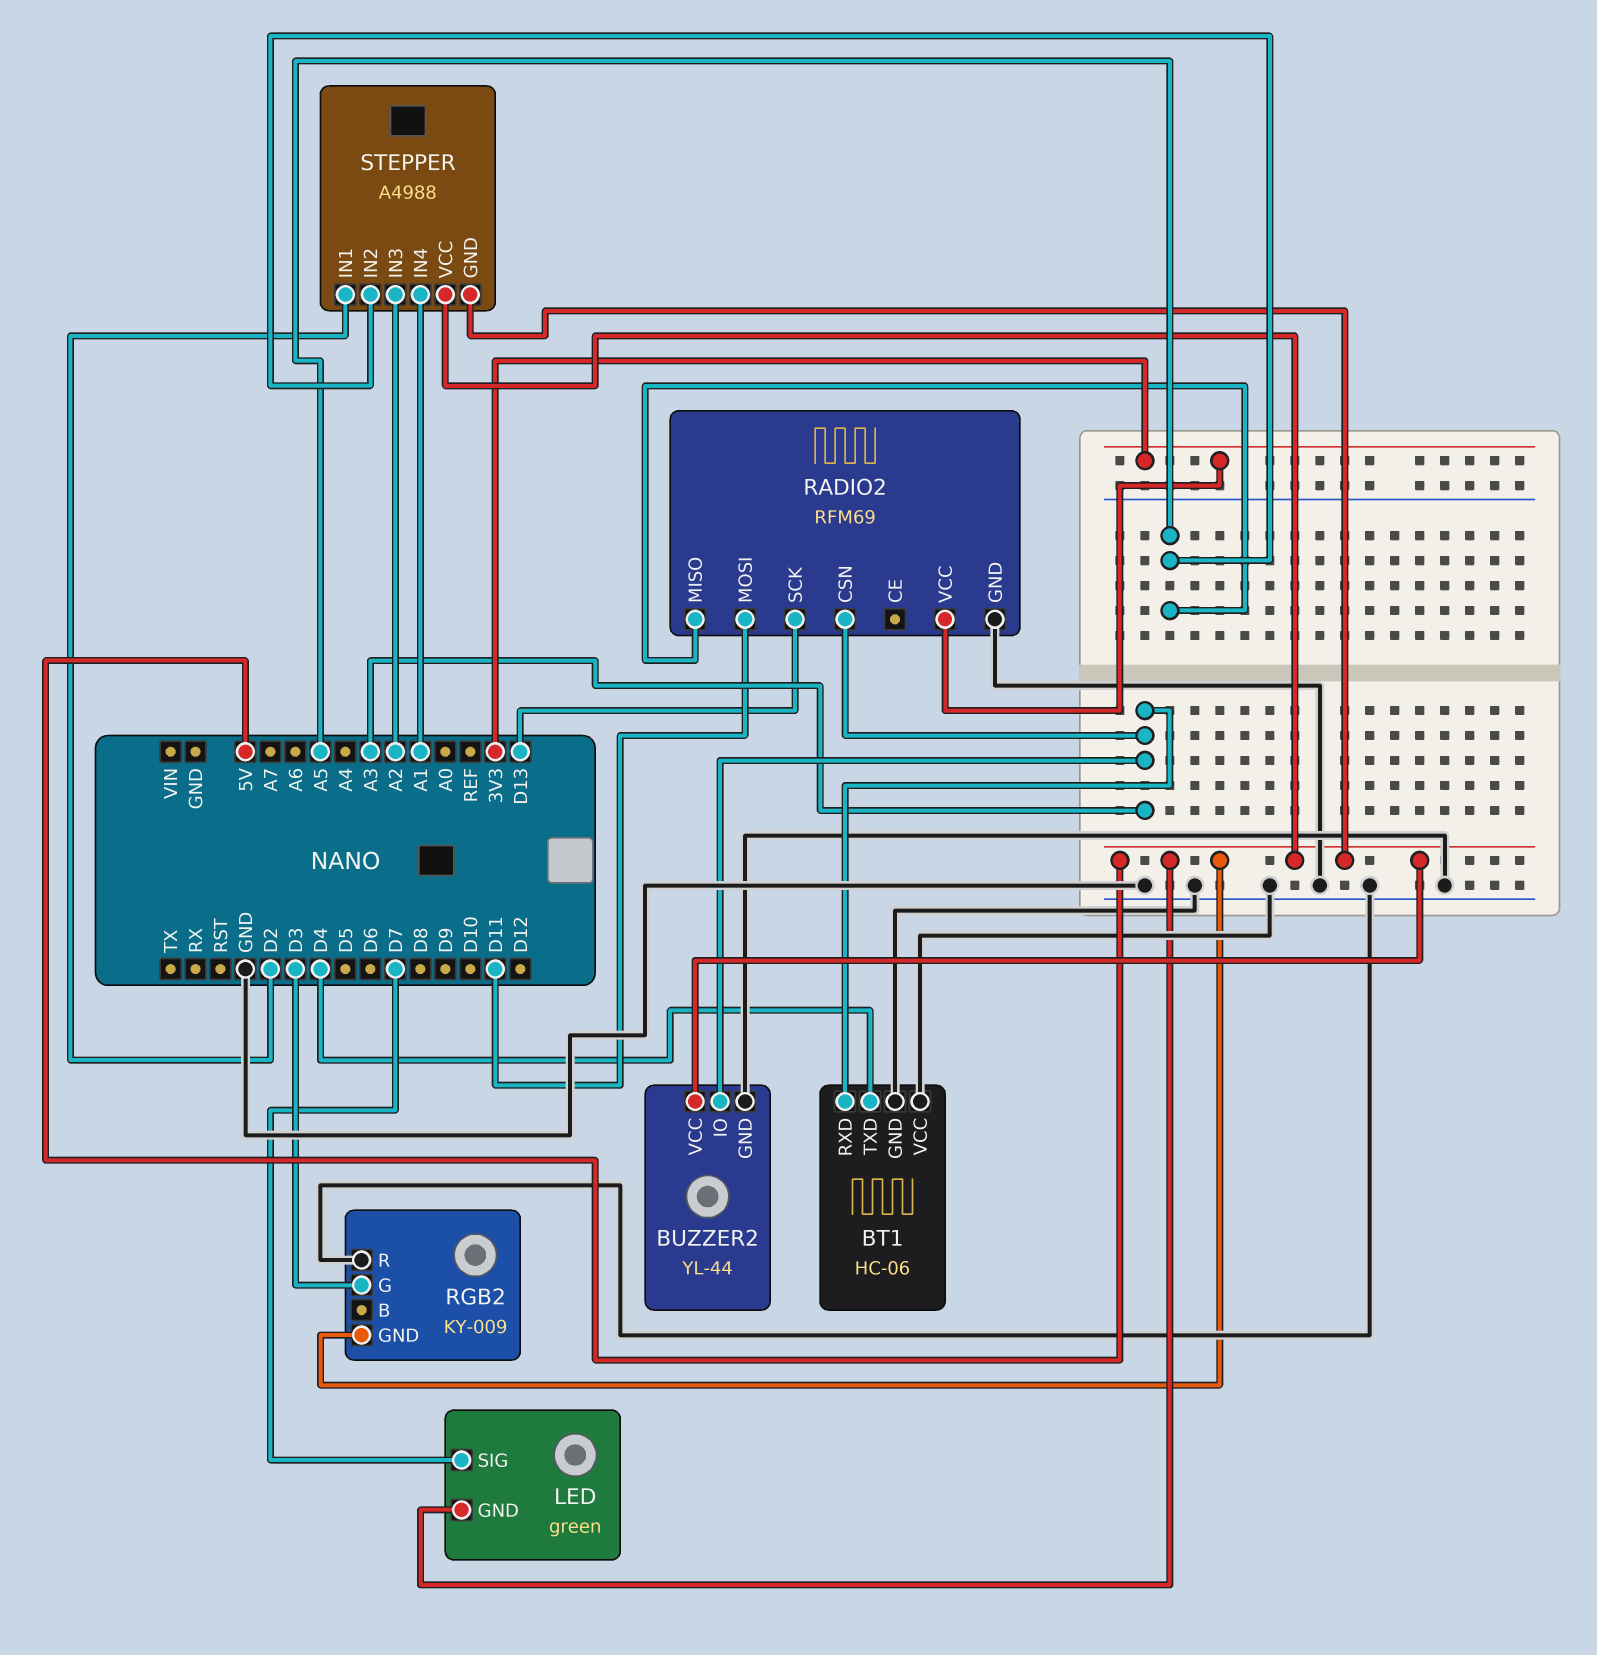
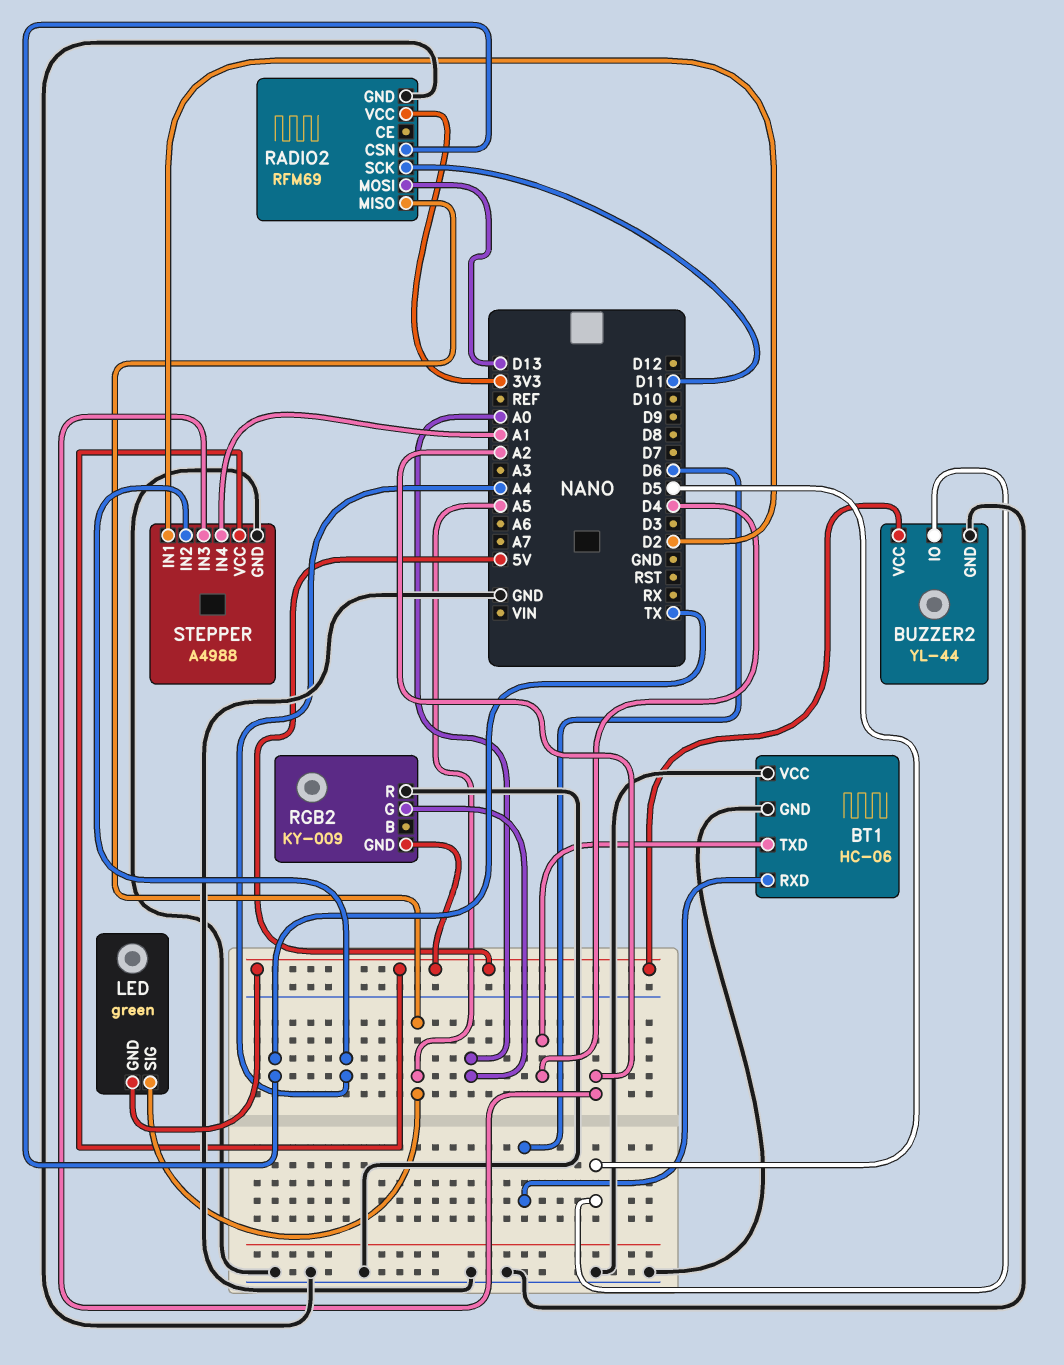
BT1 pin RXD: A3 -> D6
BUZZER2 pin IO: A3 -> D5
LED pin SIG: D7 -> A5
RADIO2 pin CSN: A3 -> TX
RADIO2 pin MOSI: D11 -> D13
RADIO2 pin SCK: D13 -> D11
RGB2 pin G: D3 -> A0
STEPPER pin GND: 5V -> GND
STEPPER pin IN2: A5 -> A4

